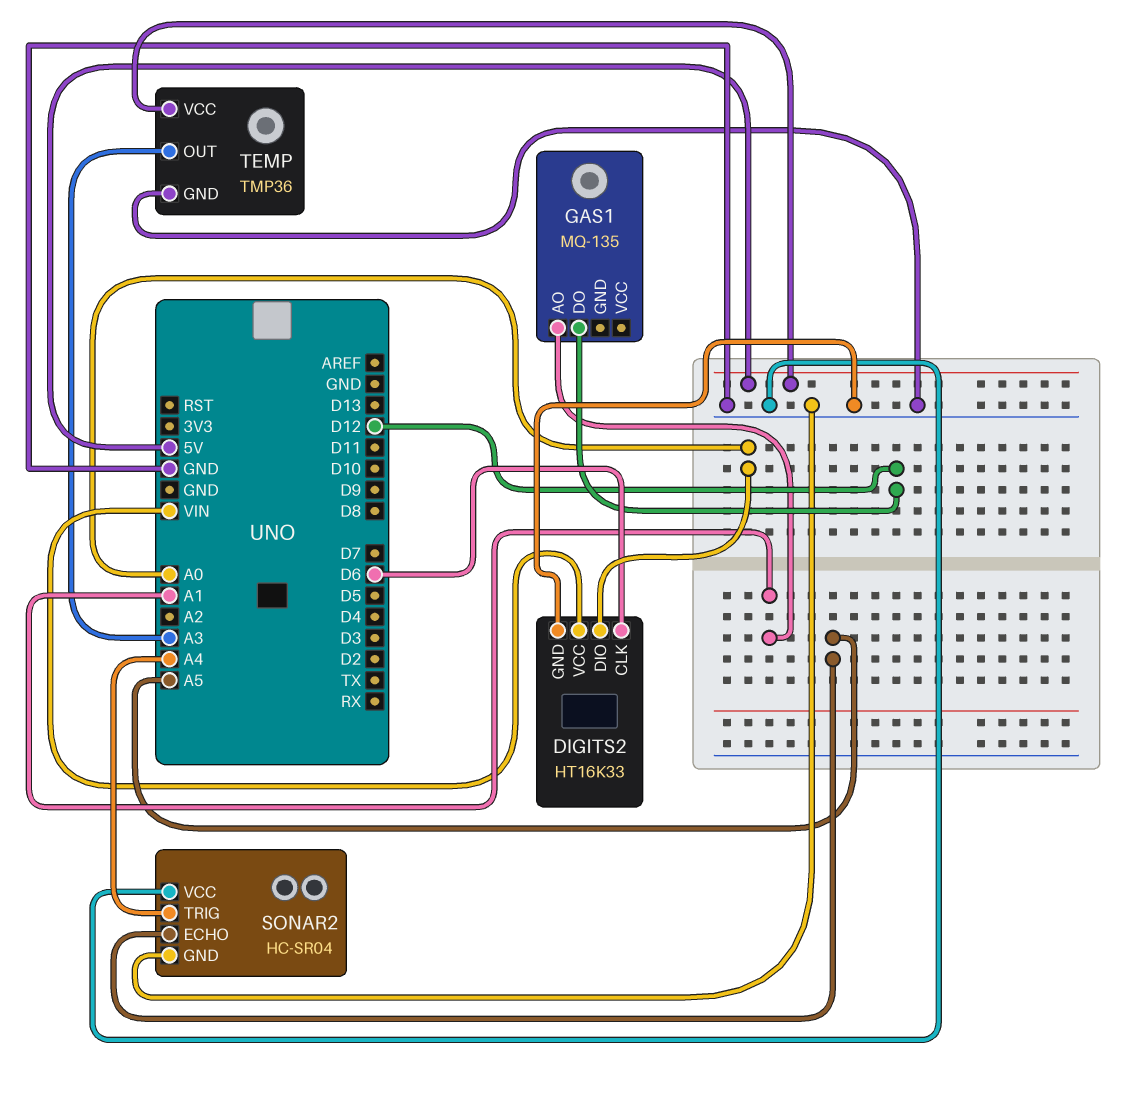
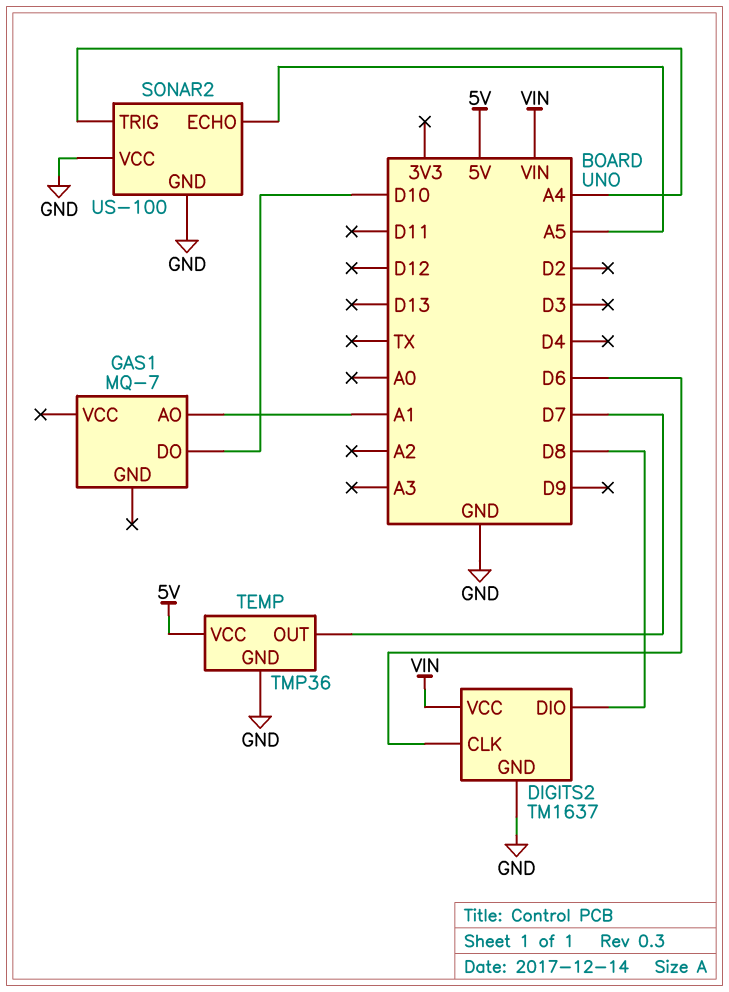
DIGITS2: HT16K33 -> TM1637
DIGITS2 pin DIO: A0 -> D8
GAS1: MQ-135 -> MQ-7
GAS1 pin DO: D12 -> D10
SONAR2: HC-SR04 -> US-100
TEMP pin OUT: A3 -> D7

